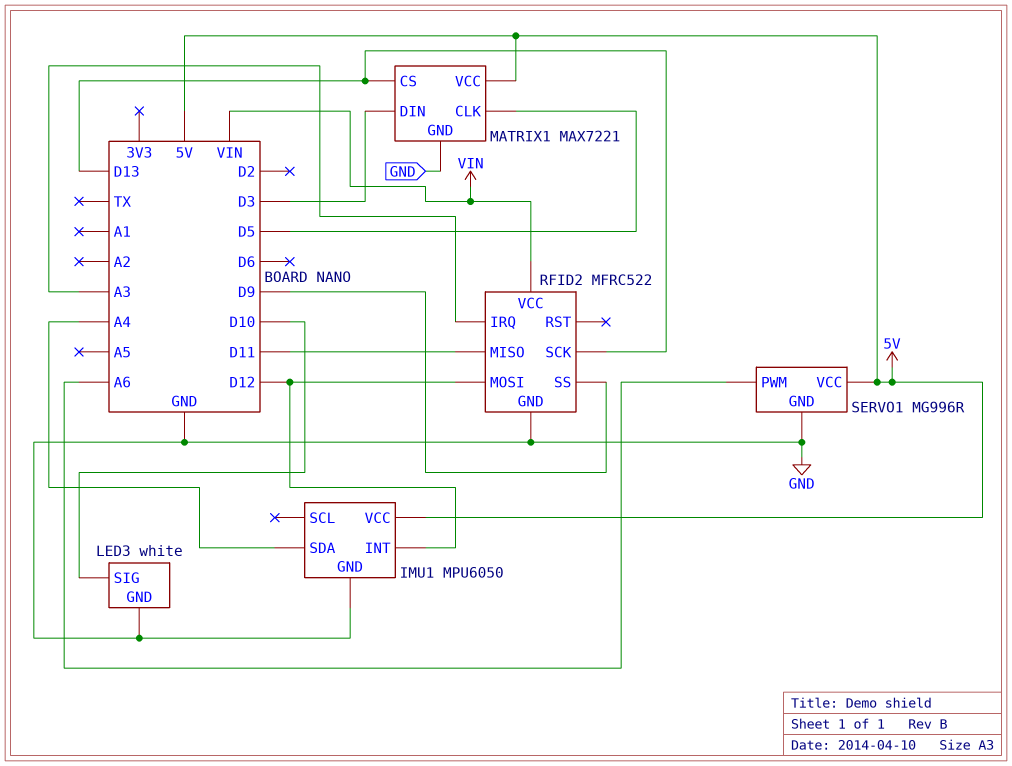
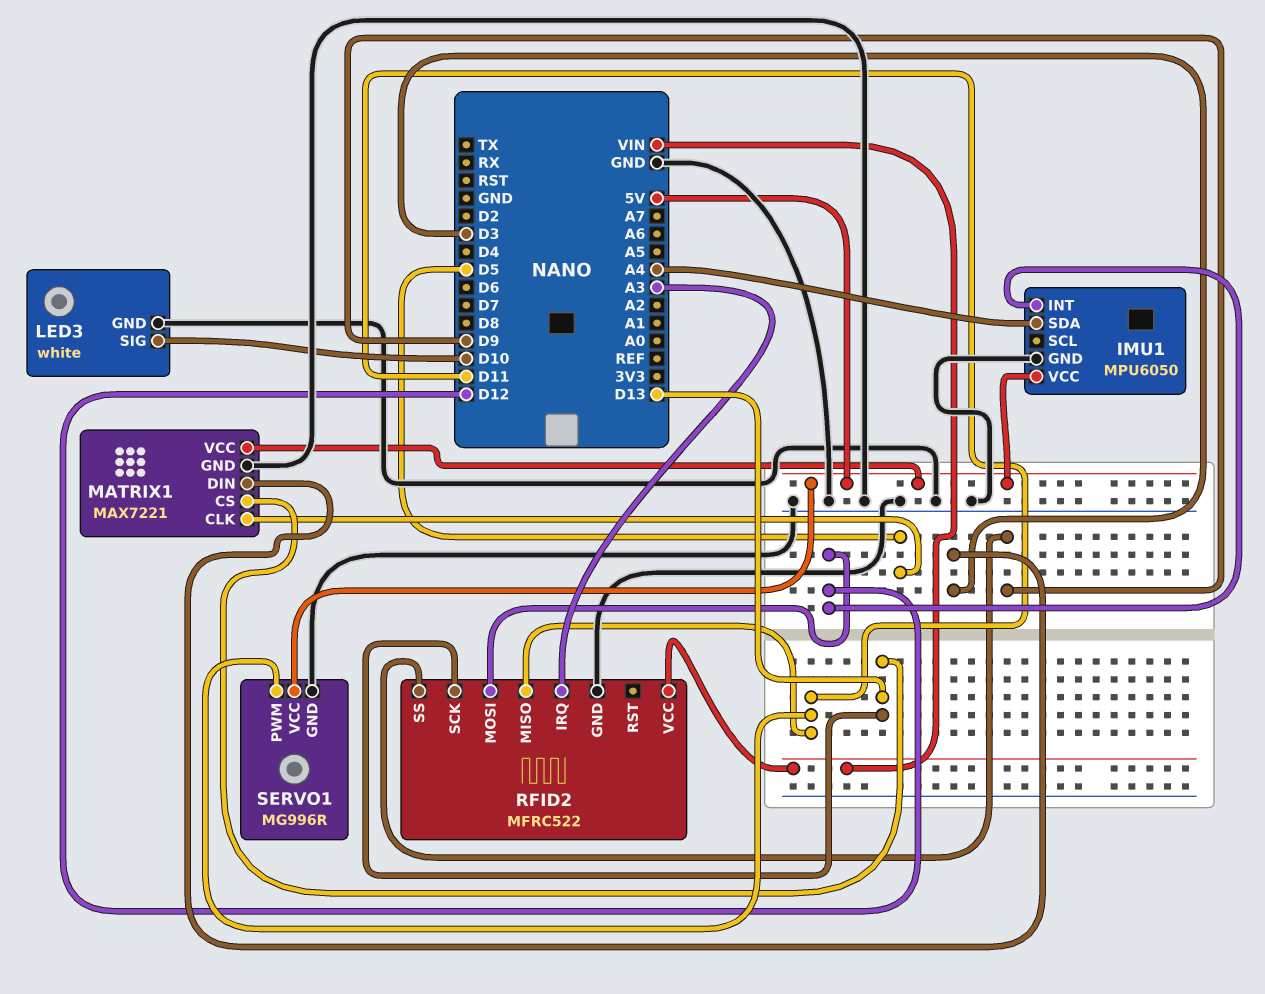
SERVO1 pin PWM: A6 -> D11

